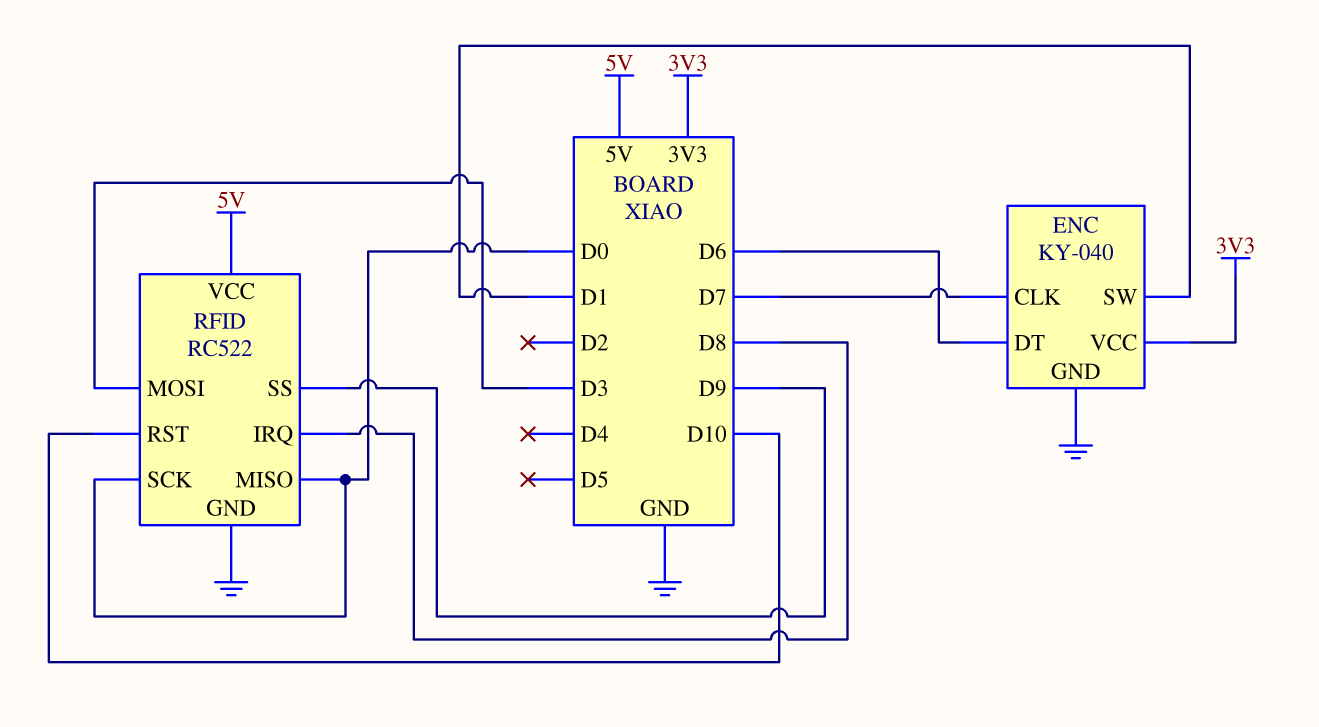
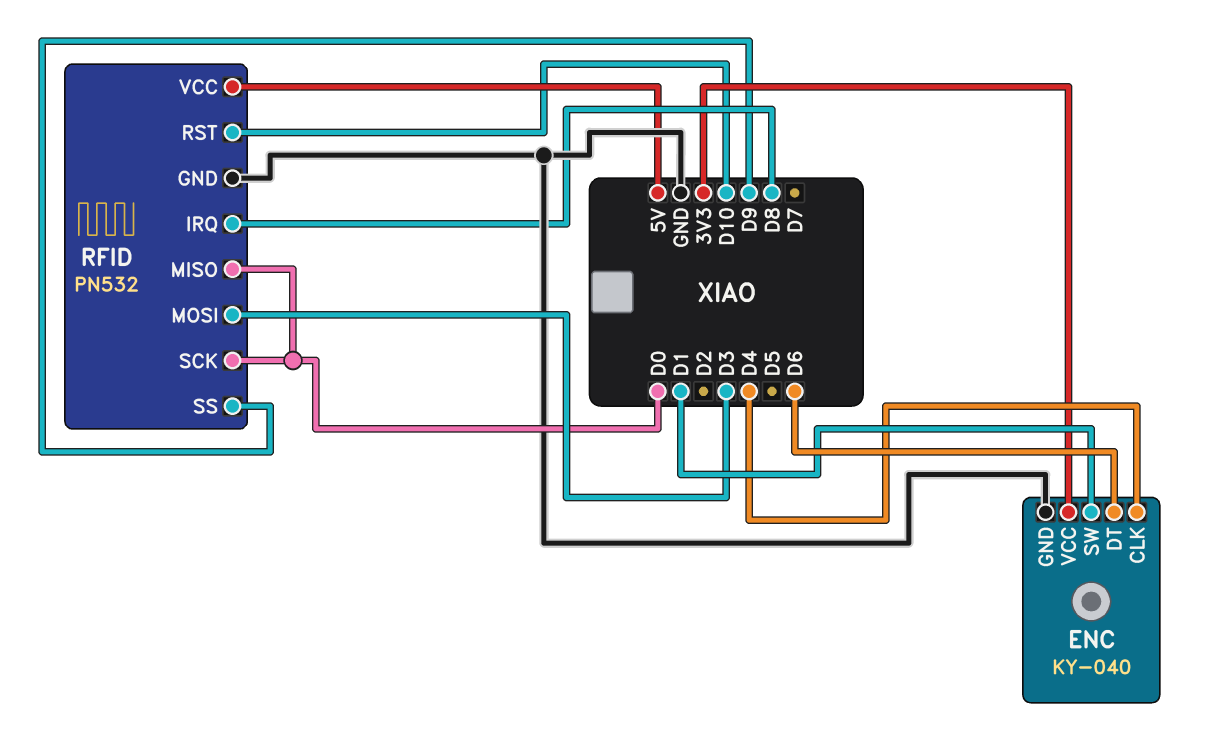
ENC pin CLK: D7 -> D4
RFID: RC522 -> PN532

